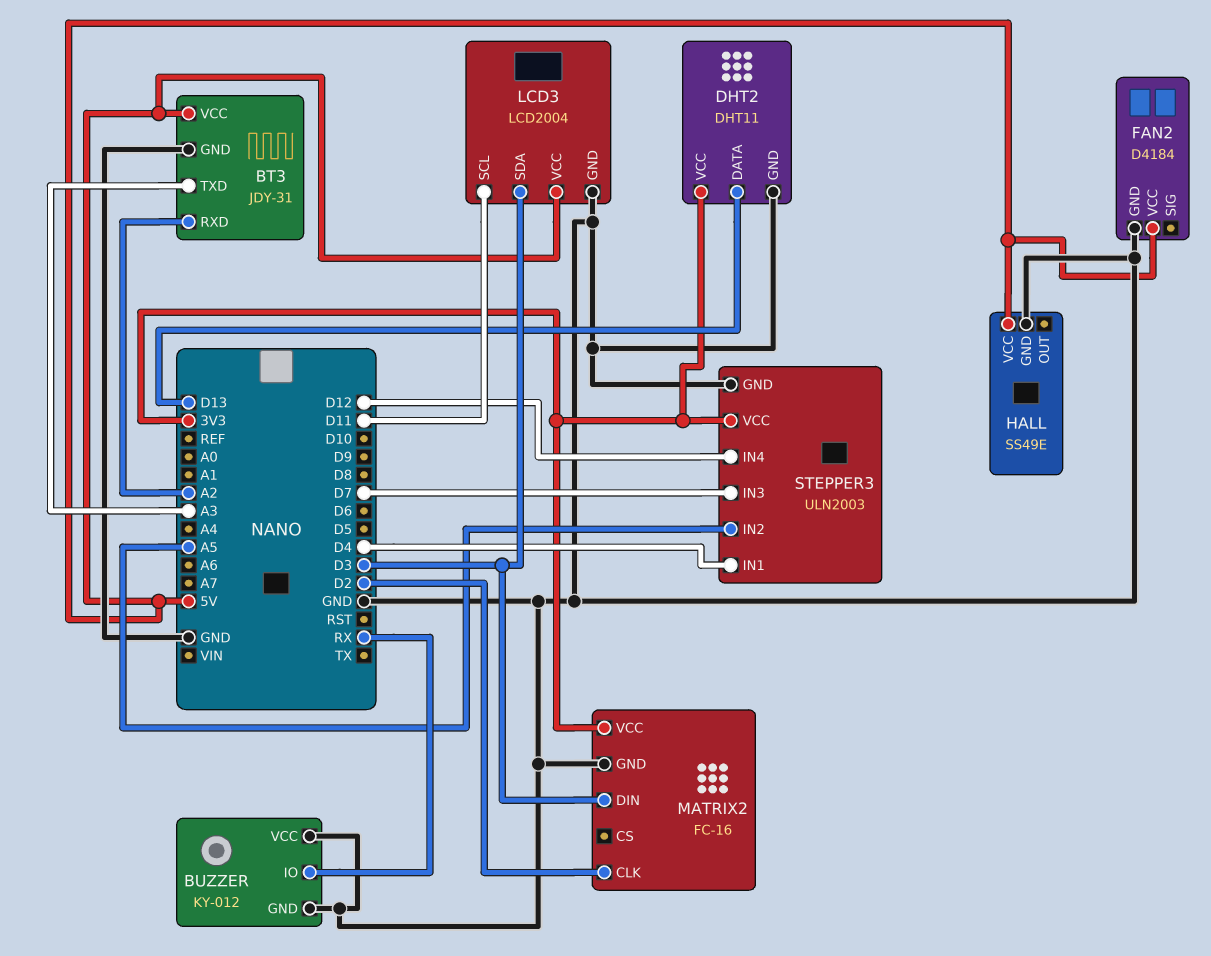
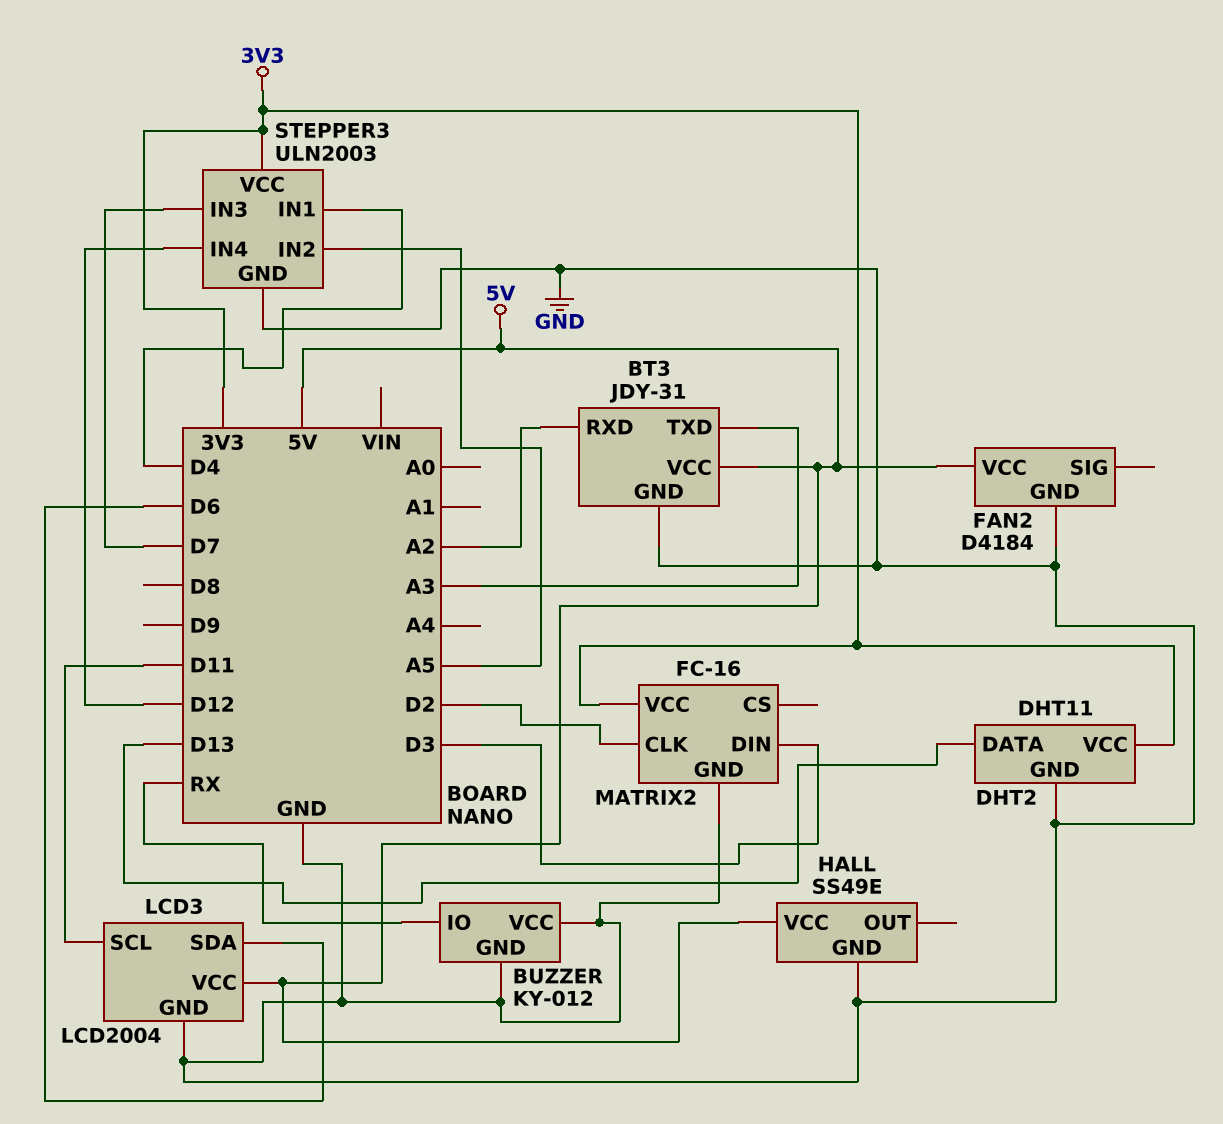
LCD3 pin SDA: D3 -> D6

